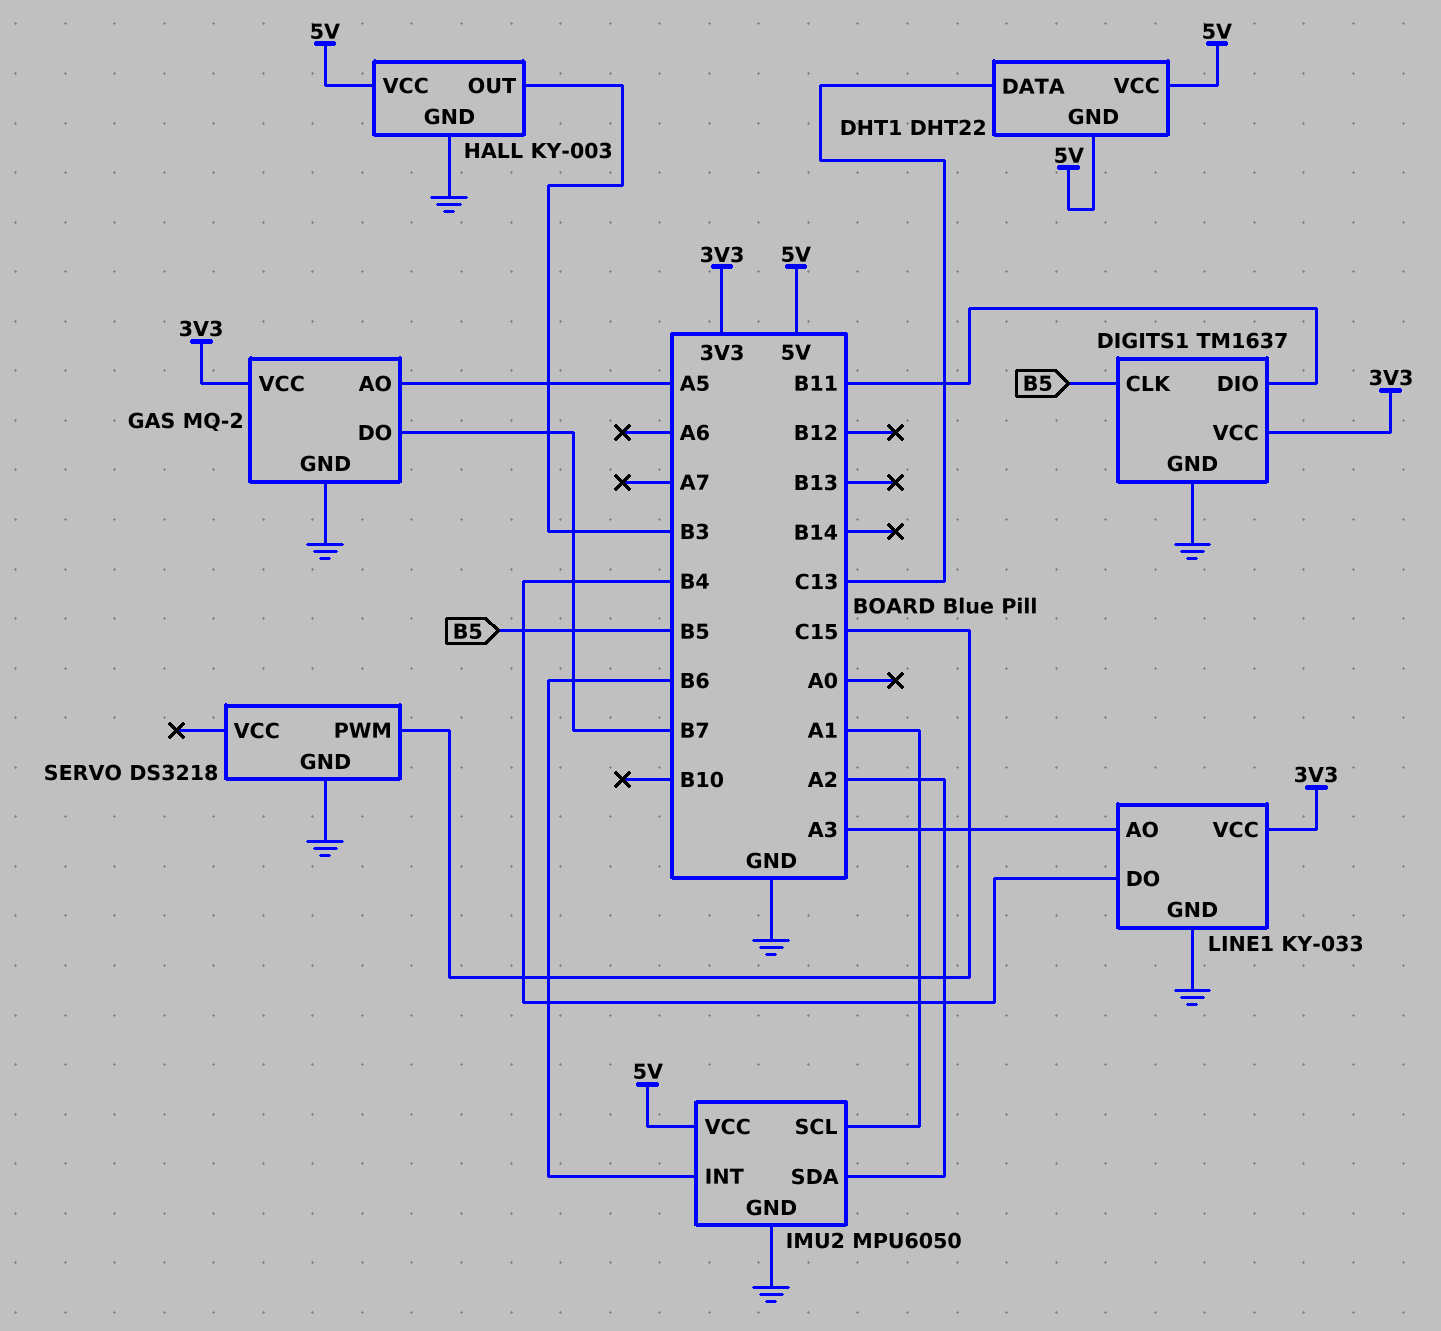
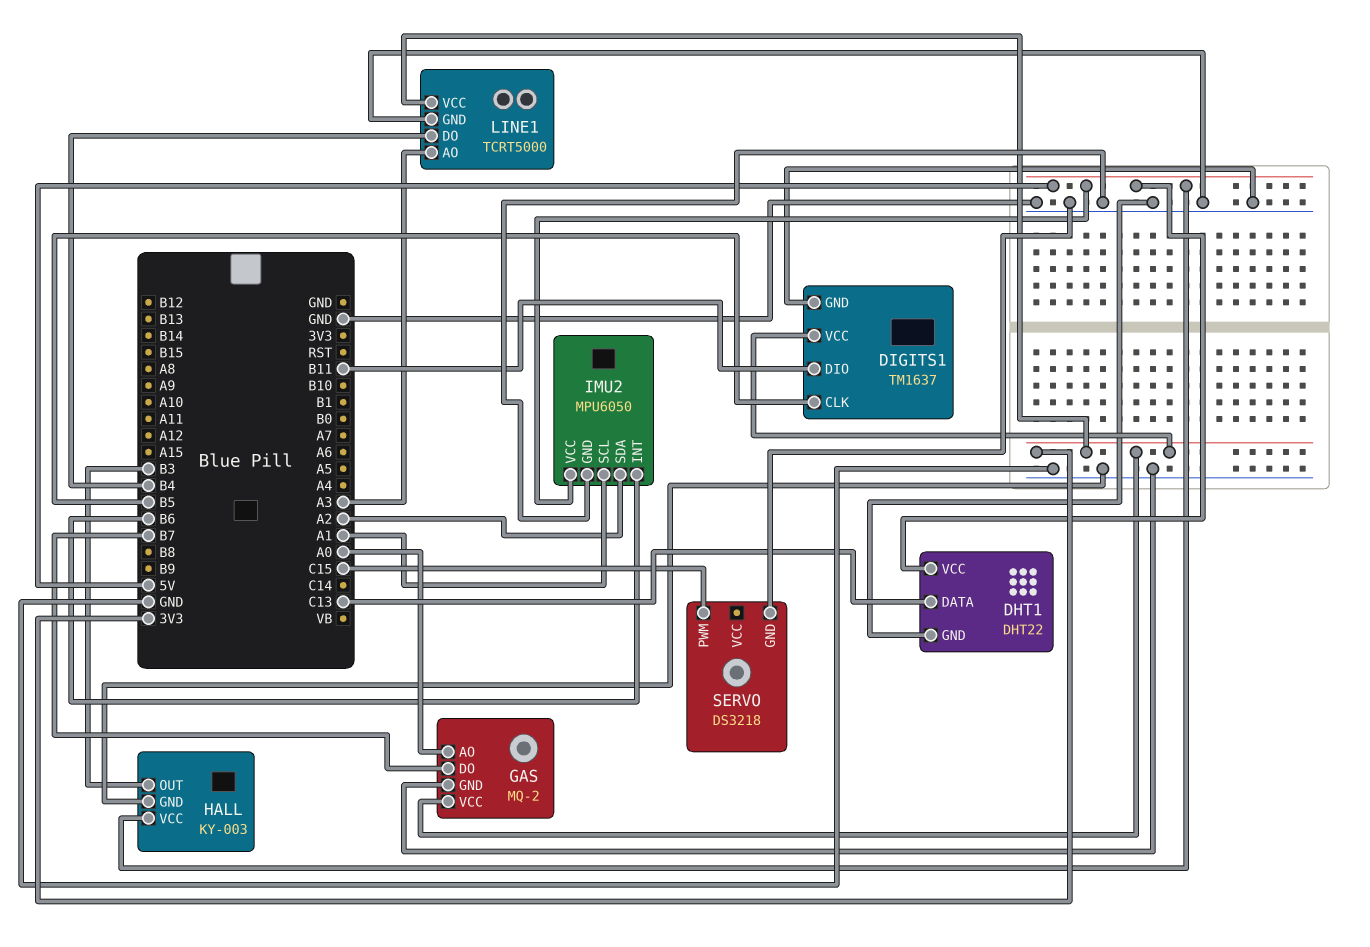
DHT1 pin GND: 5V -> GND
GAS pin AO: A5 -> A0
LINE1: KY-033 -> TCRT5000

